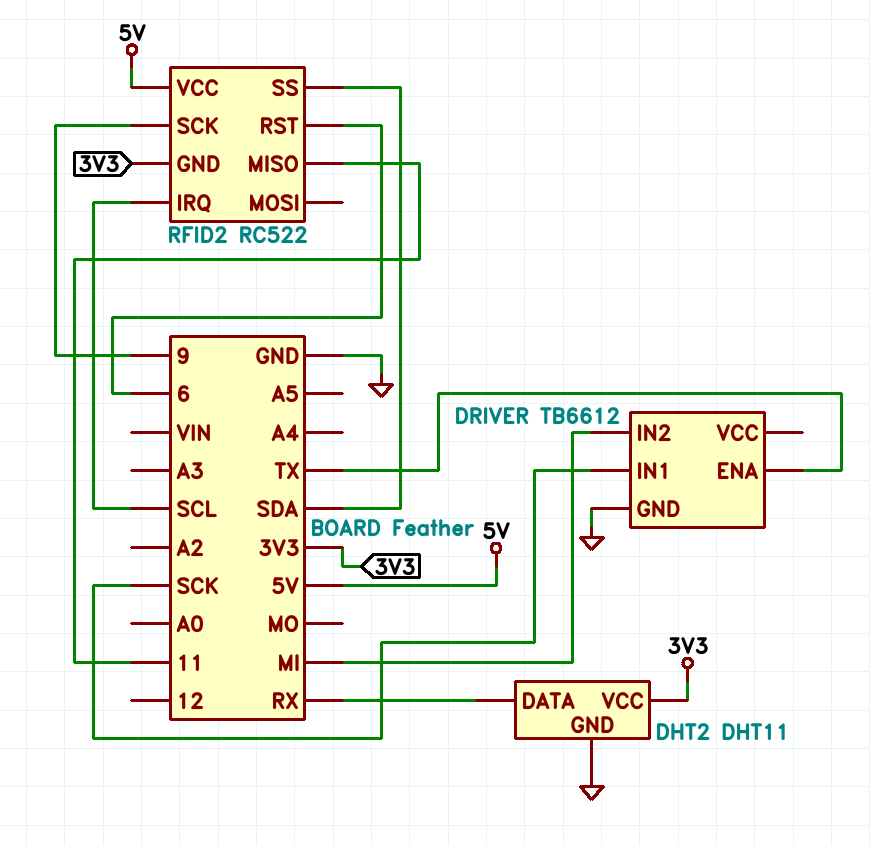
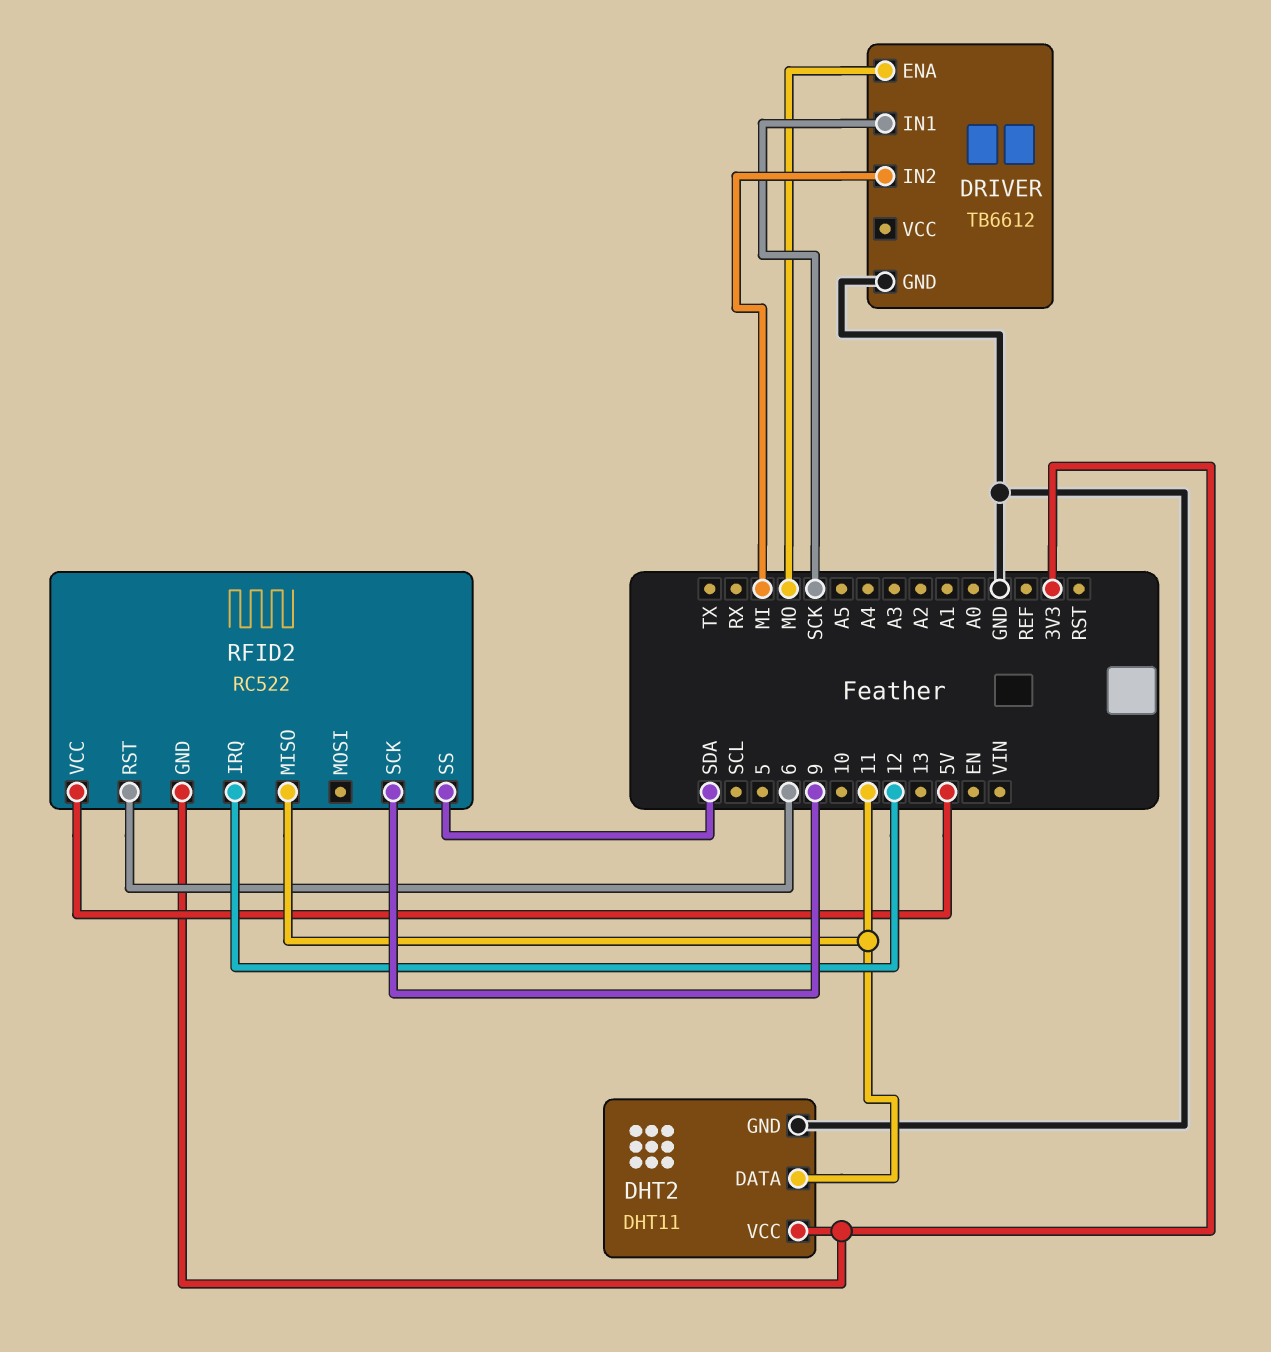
DHT2 pin DATA: RX -> 11
DRIVER pin ENA: TX -> MO
RFID2 pin IRQ: SCL -> 12

